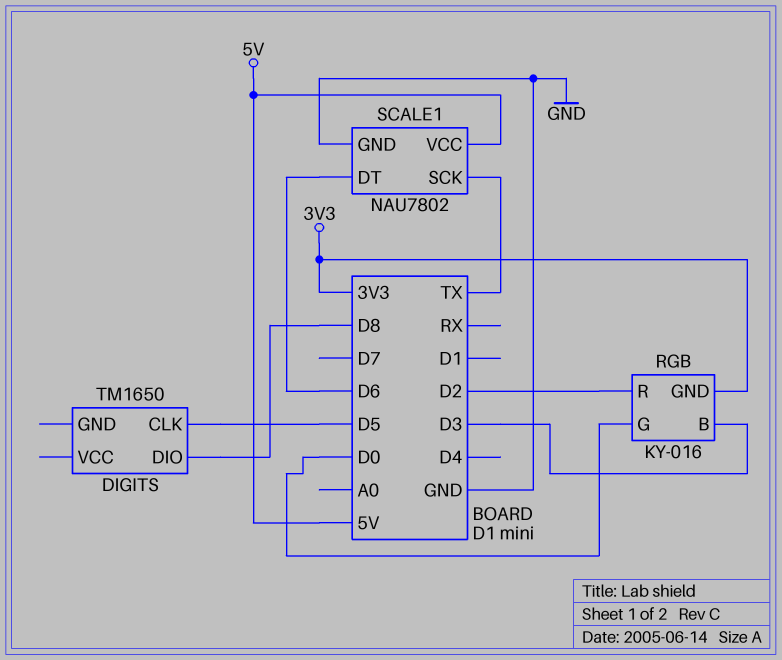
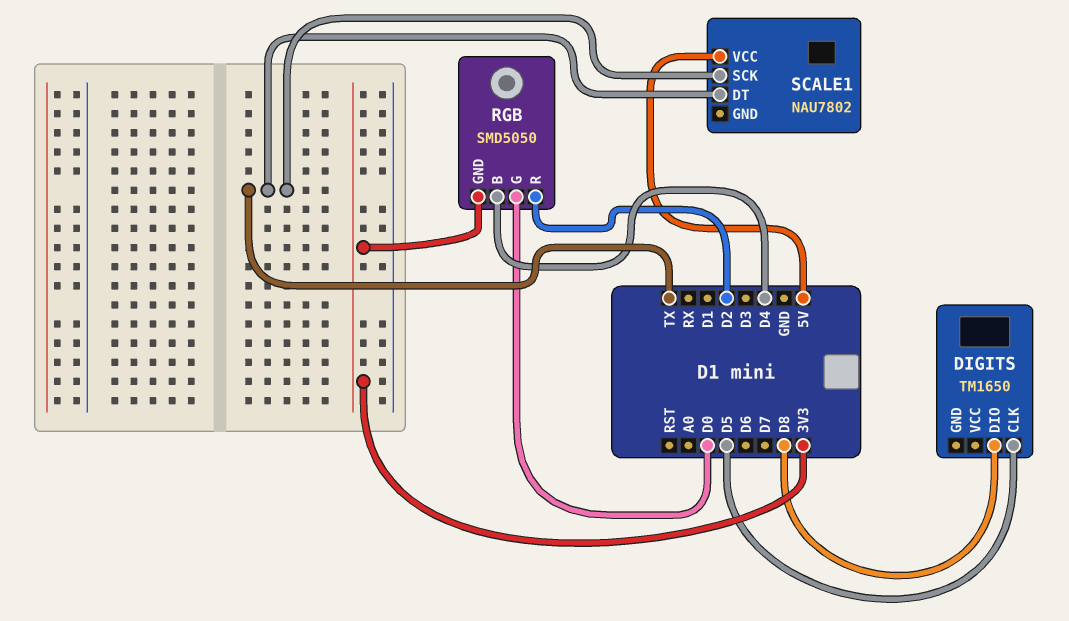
RGB: KY-016 -> SMD5050
RGB pin B: D3 -> D4
SCALE1 pin DT: D6 -> TX
SCALE1 pin GND: GND -> none

